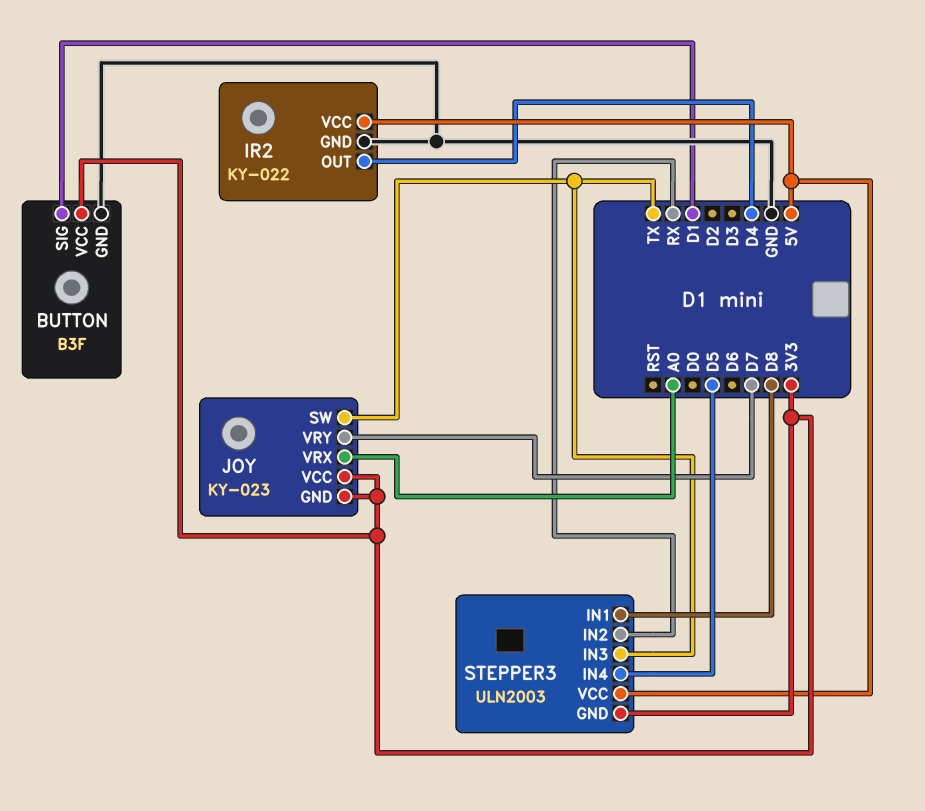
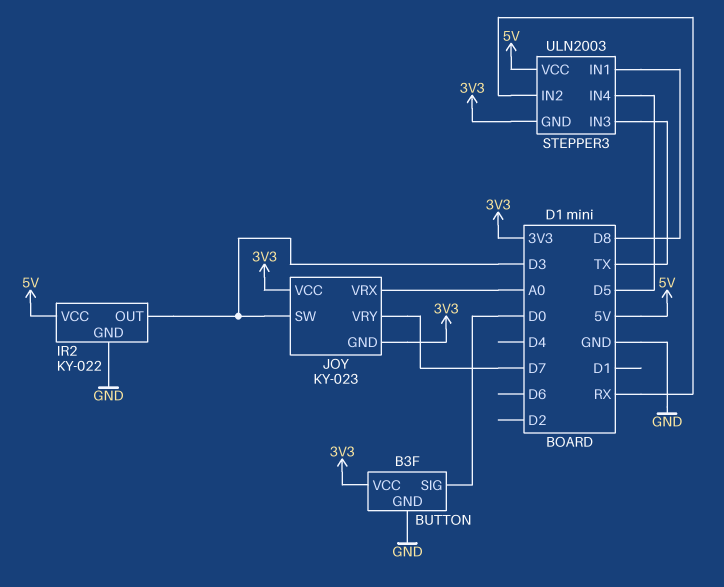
BUTTON pin SIG: D1 -> D0
IR2 pin OUT: D4 -> D3
JOY pin SW: TX -> D3

